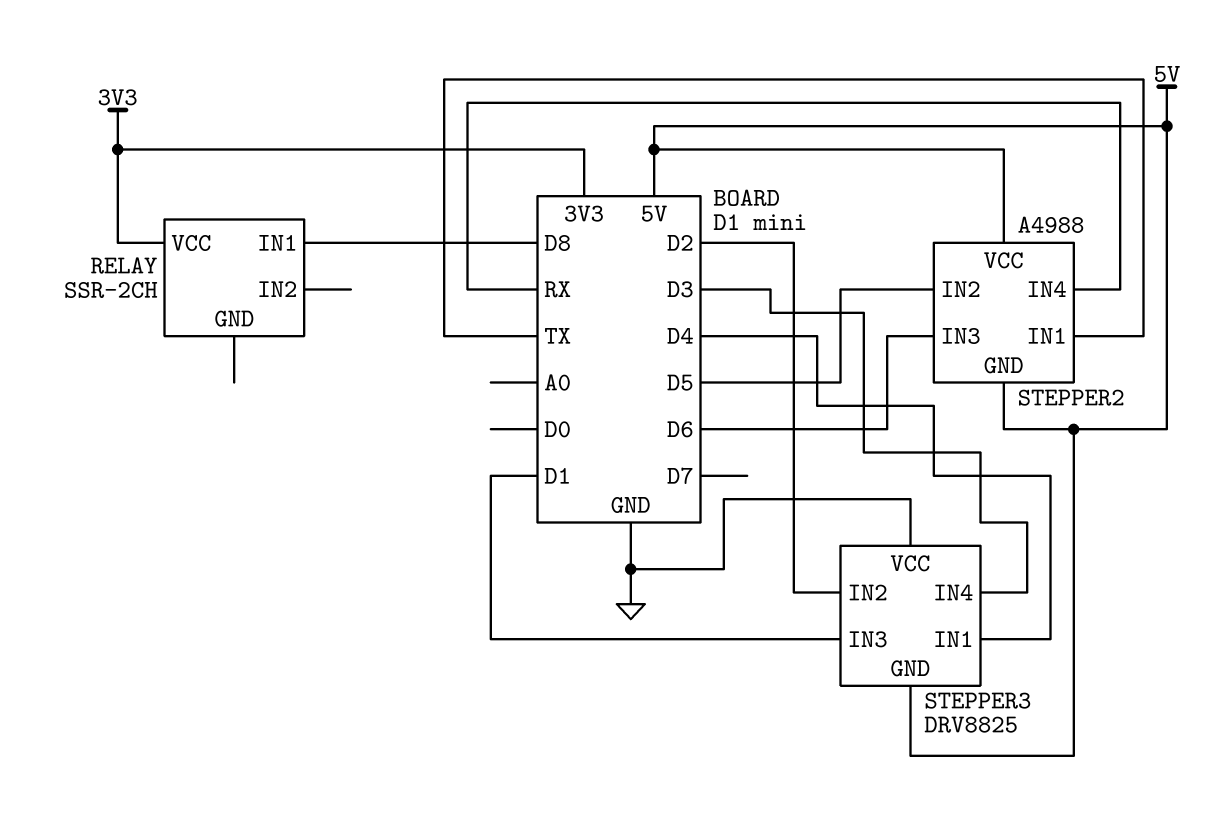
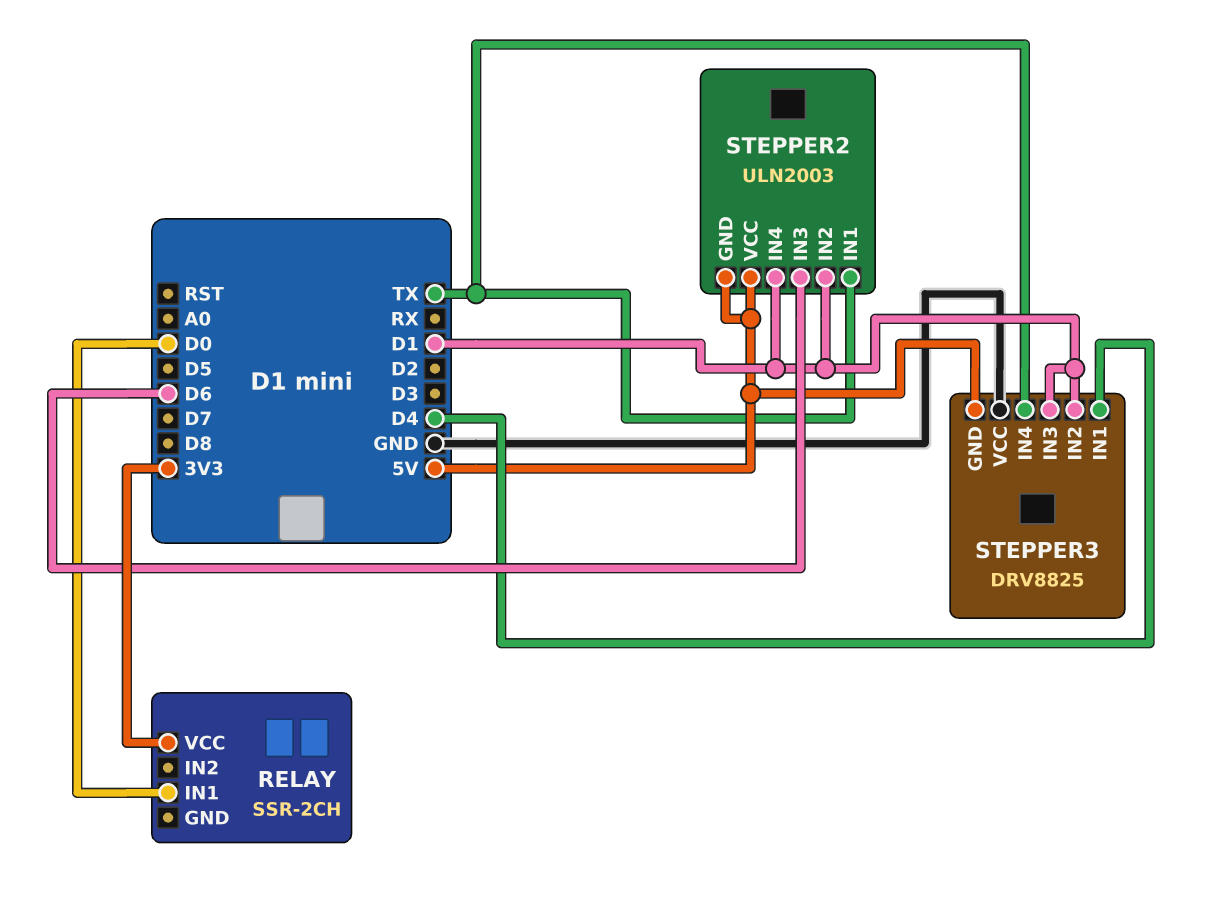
RELAY pin IN1: D8 -> D0
STEPPER2: A4988 -> ULN2003
STEPPER2 pin IN2: D5 -> D1
STEPPER2 pin IN4: RX -> D1
STEPPER3 pin IN2: D2 -> D1
STEPPER3 pin IN4: D3 -> TX

